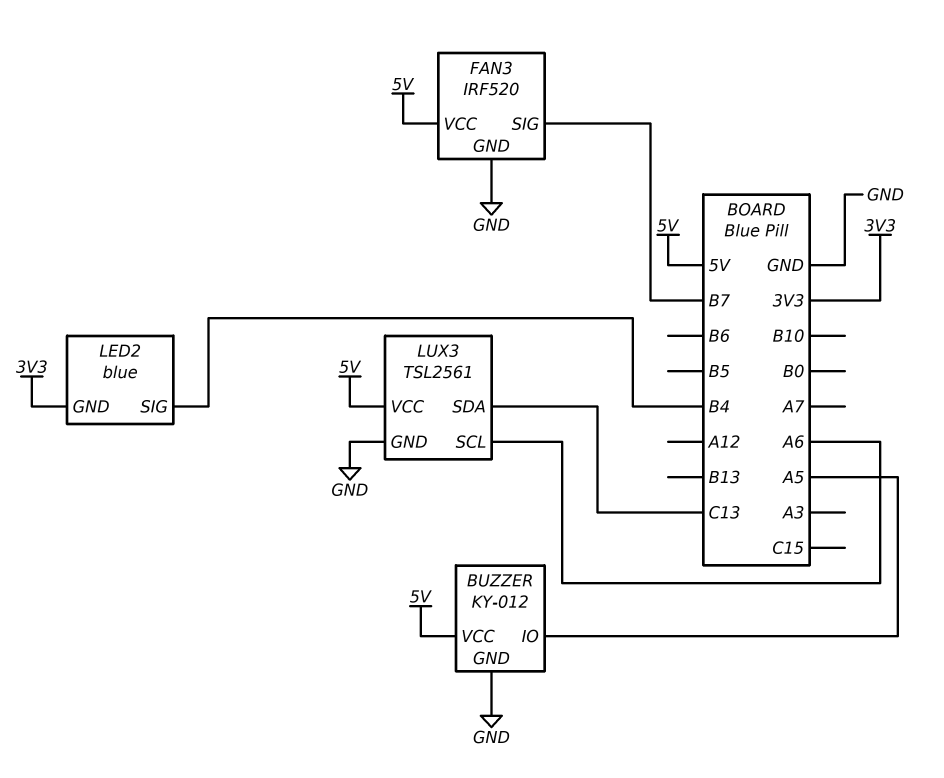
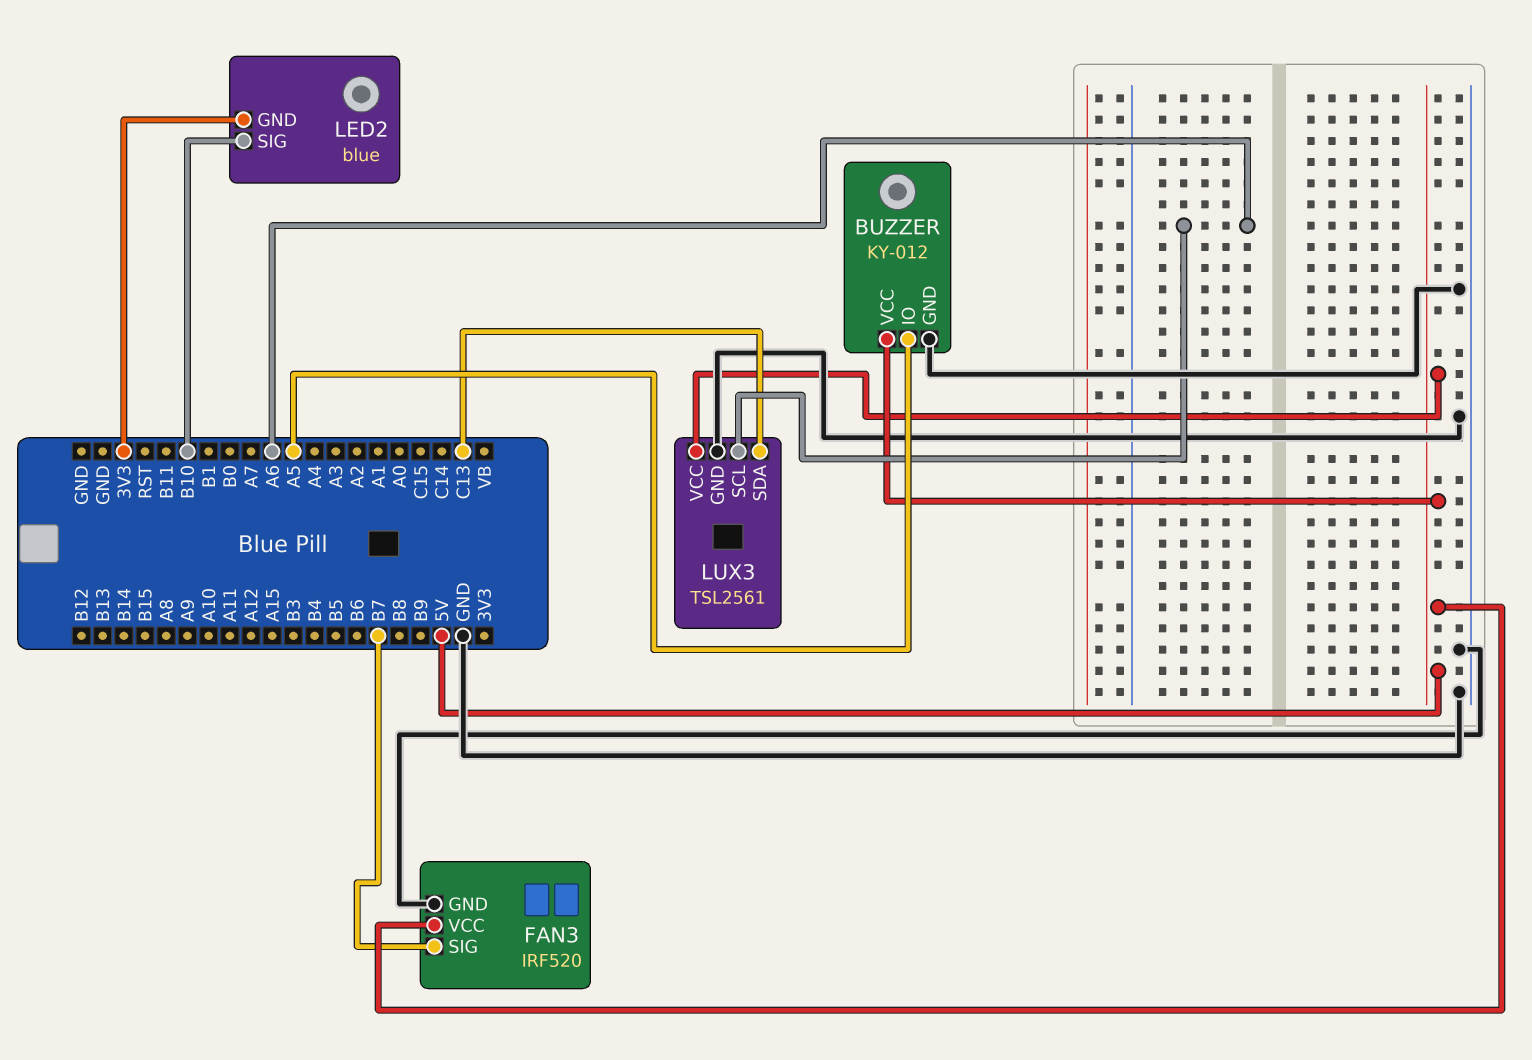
LED2 pin SIG: B4 -> B10

